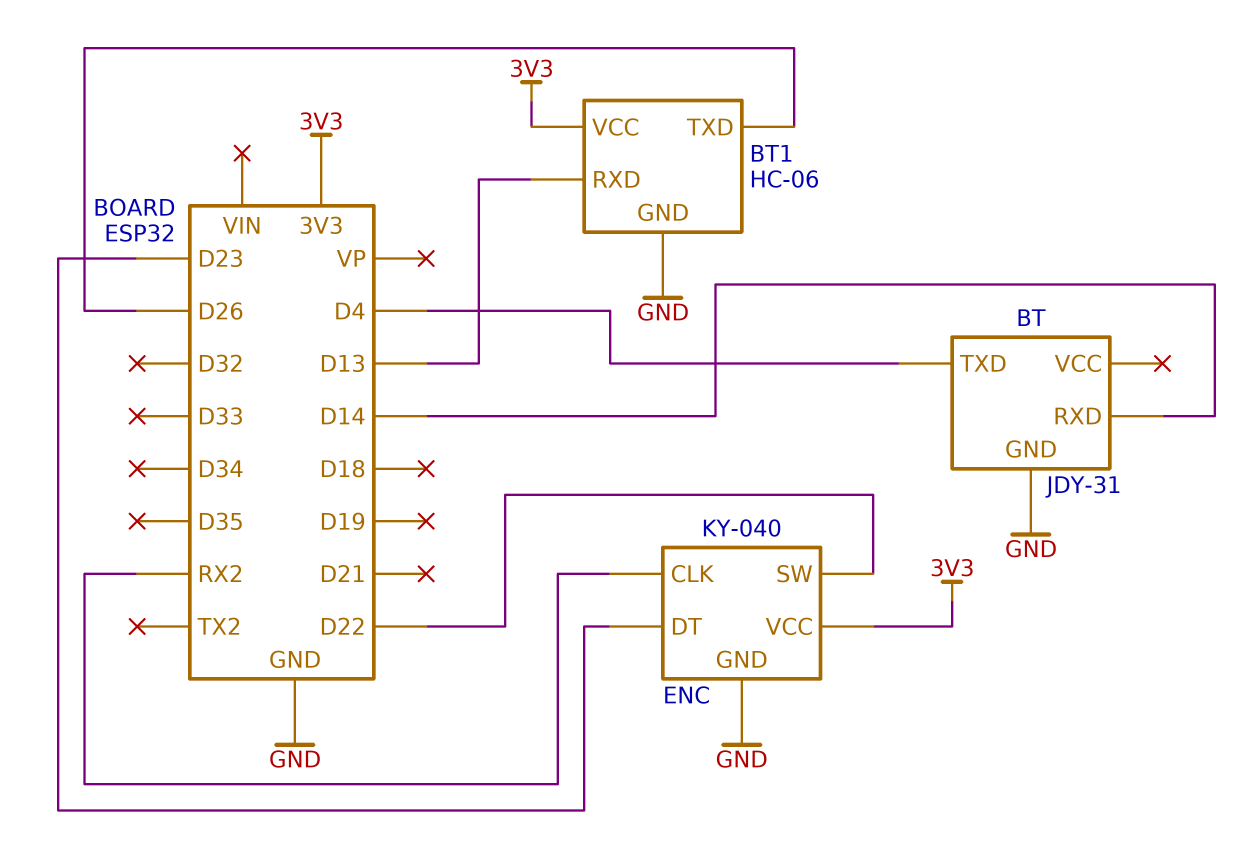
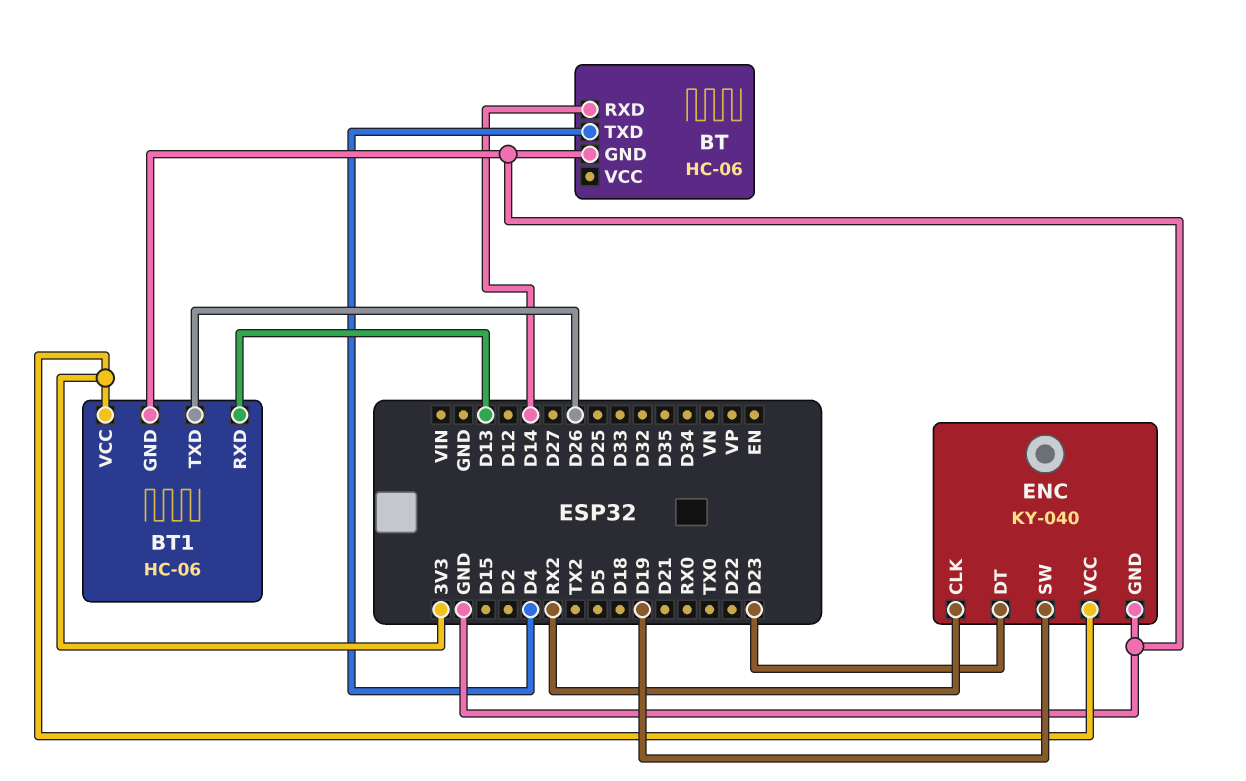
BT: JDY-31 -> HC-06
ENC pin SW: D22 -> D19

